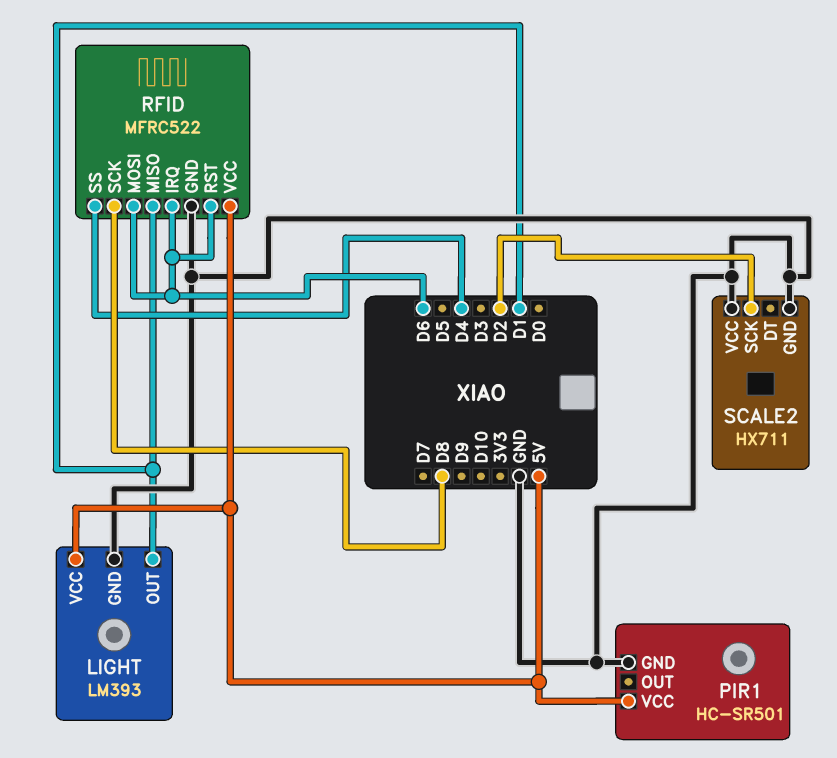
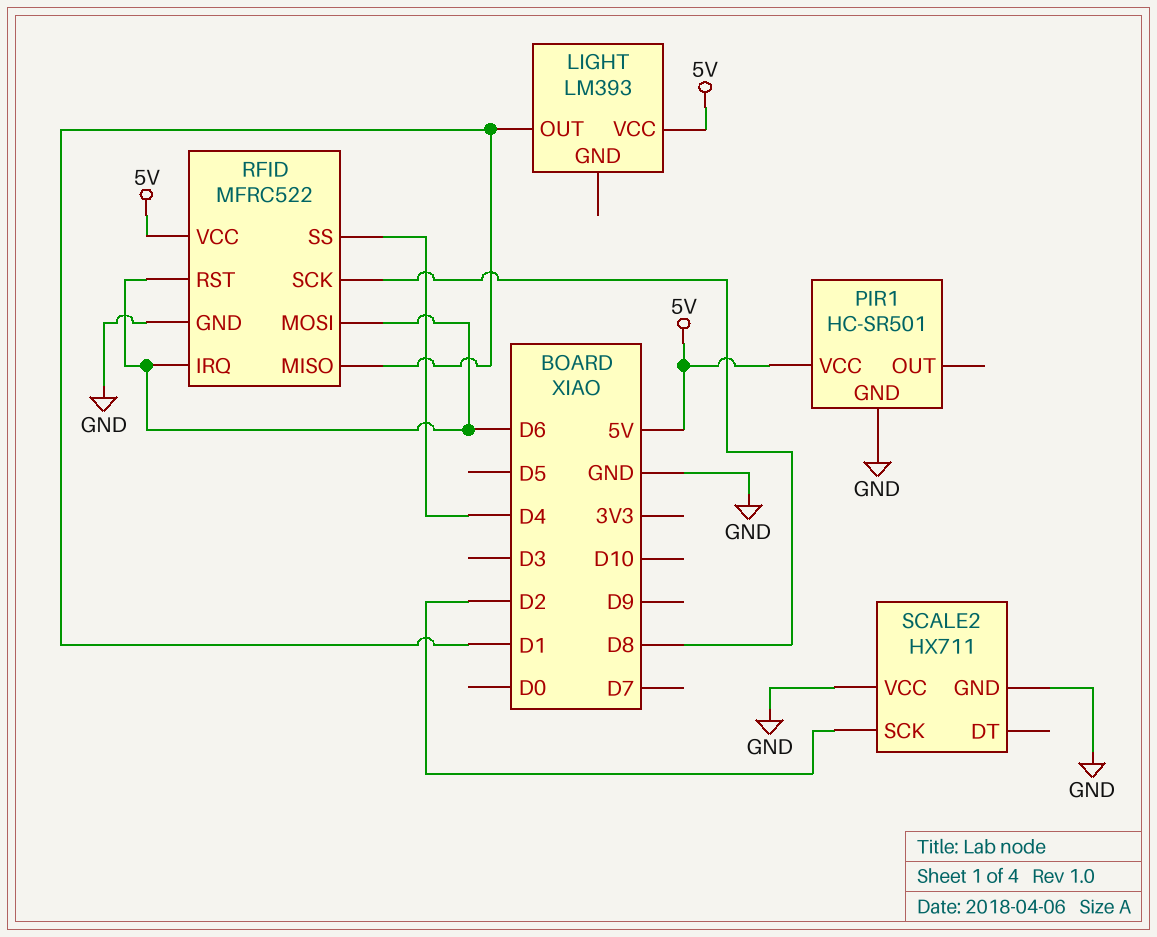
LIGHT pin GND: GND -> none

